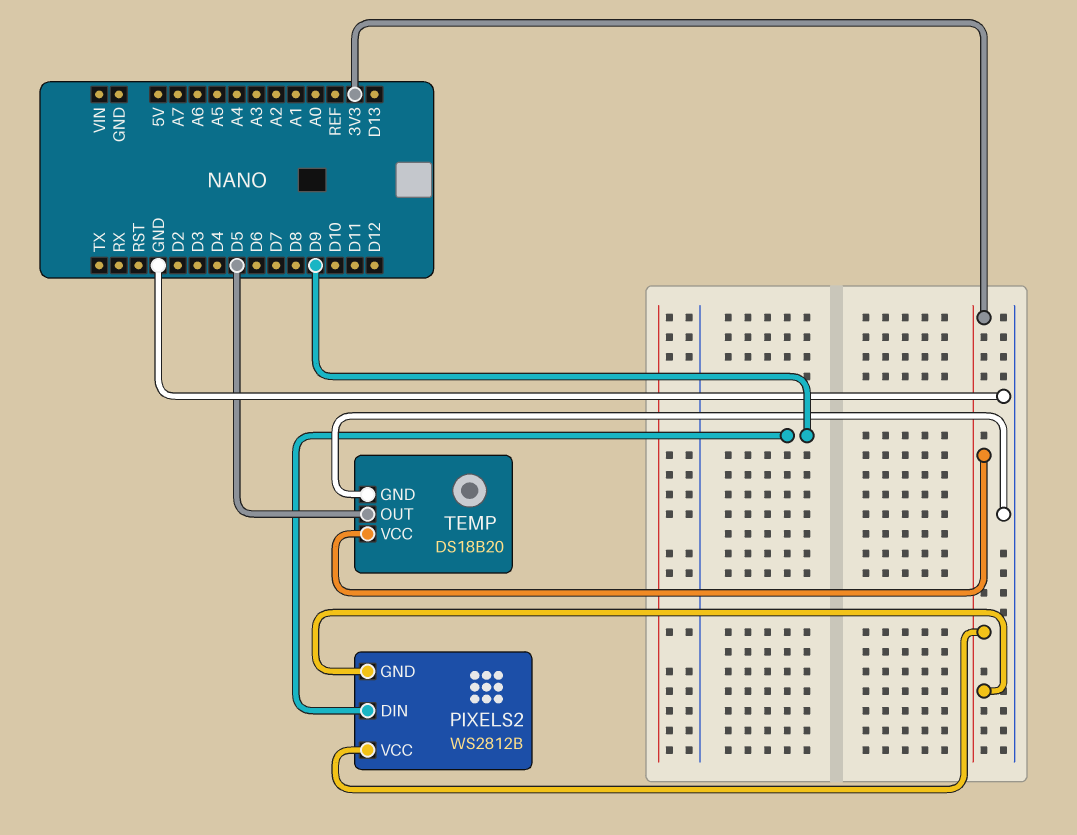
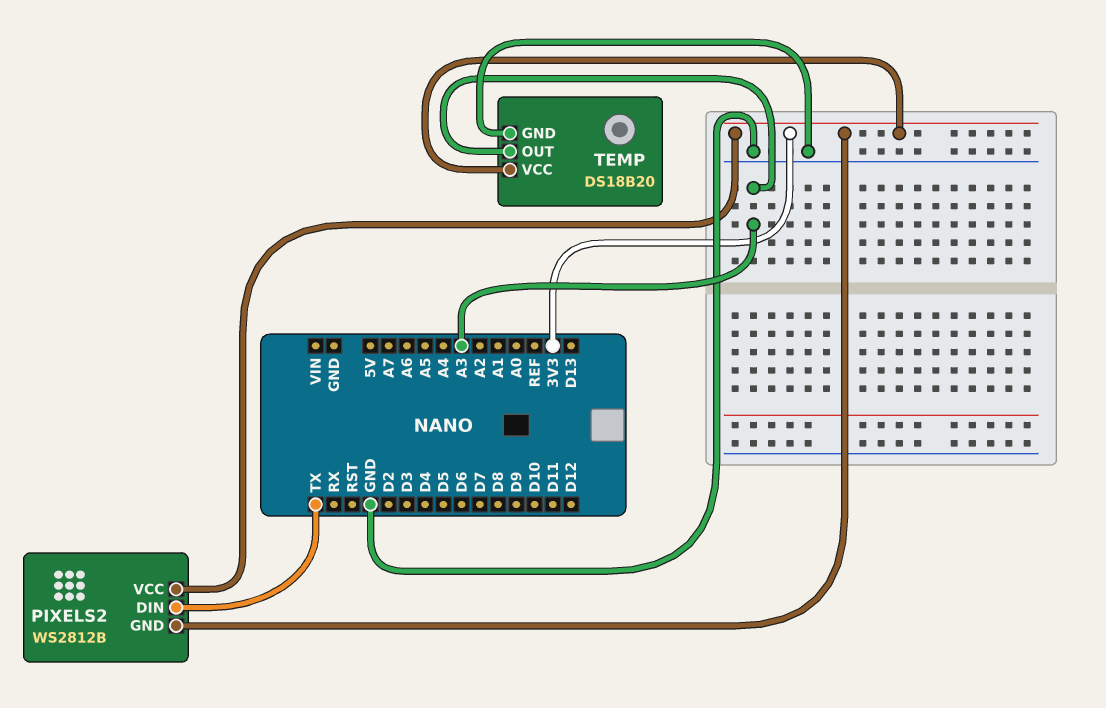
PIXELS2 pin DIN: D9 -> TX
TEMP pin OUT: D5 -> A3

